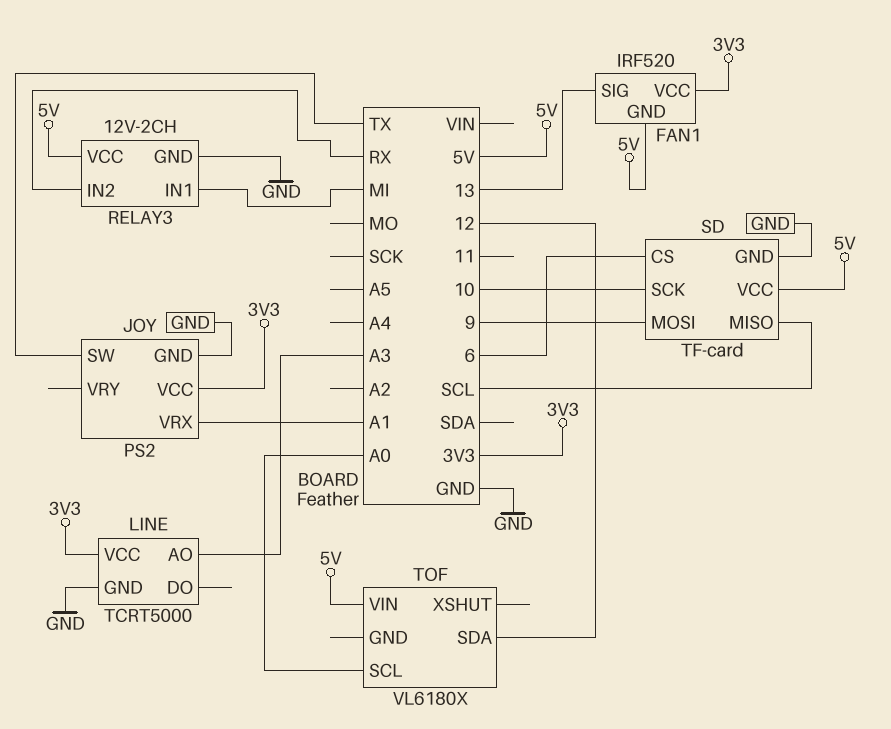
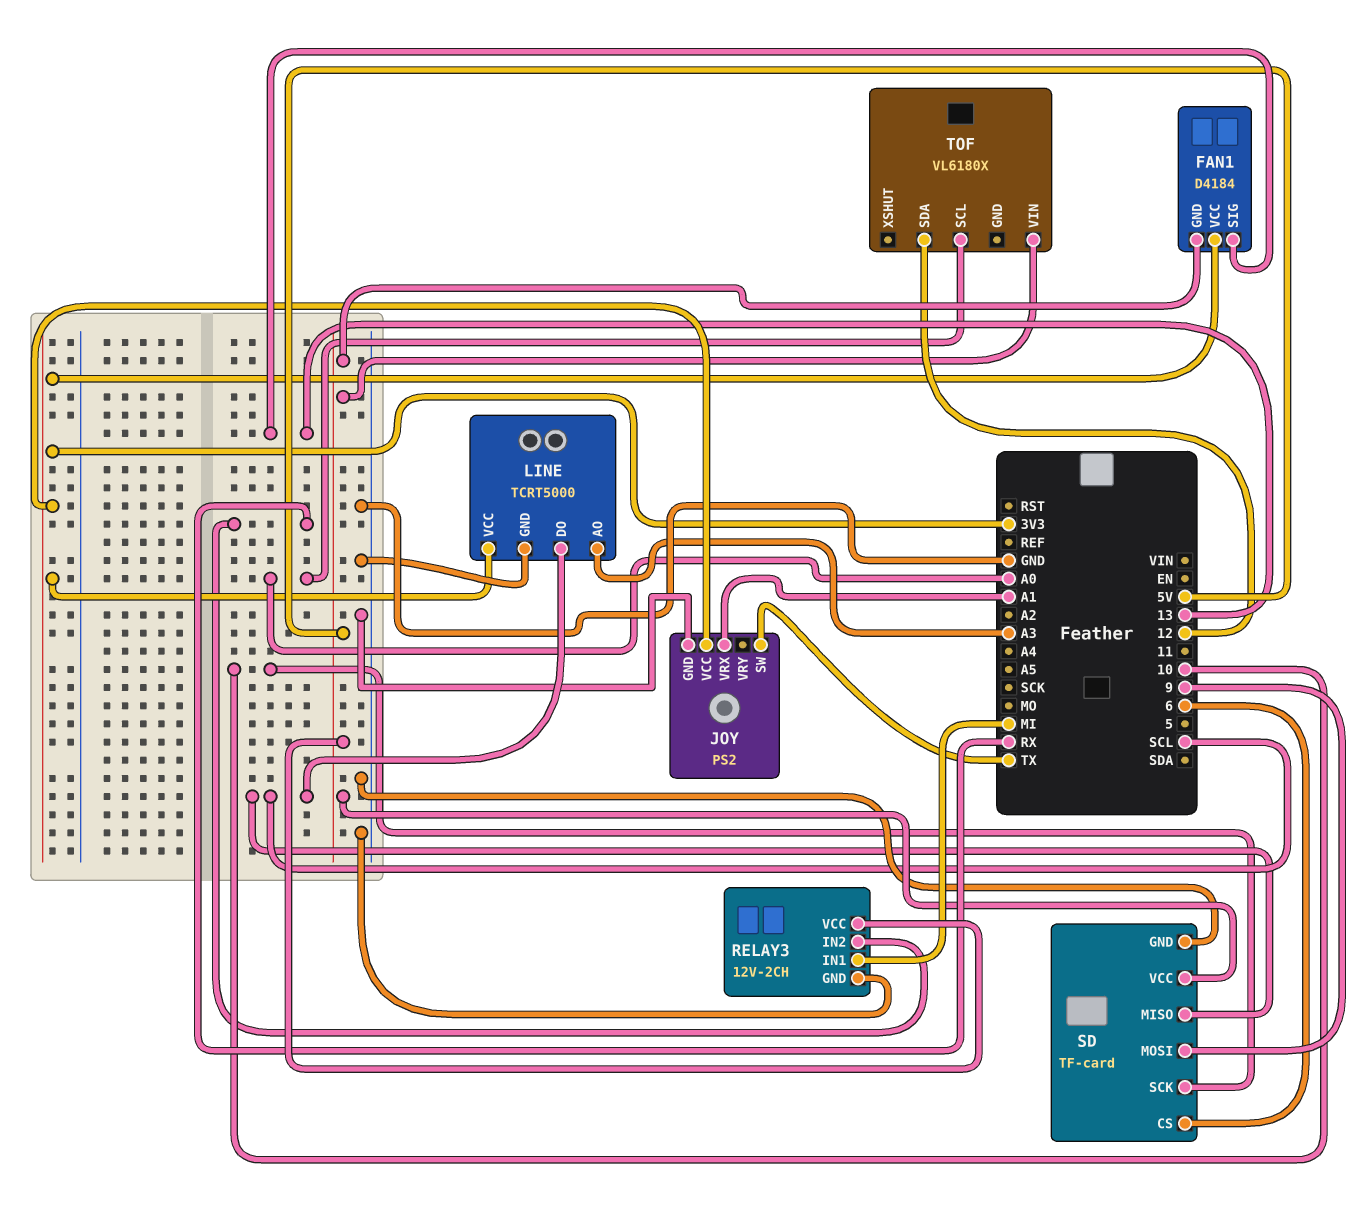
FAN1: IRF520 -> D4184
LINE pin DO: none -> SCL

